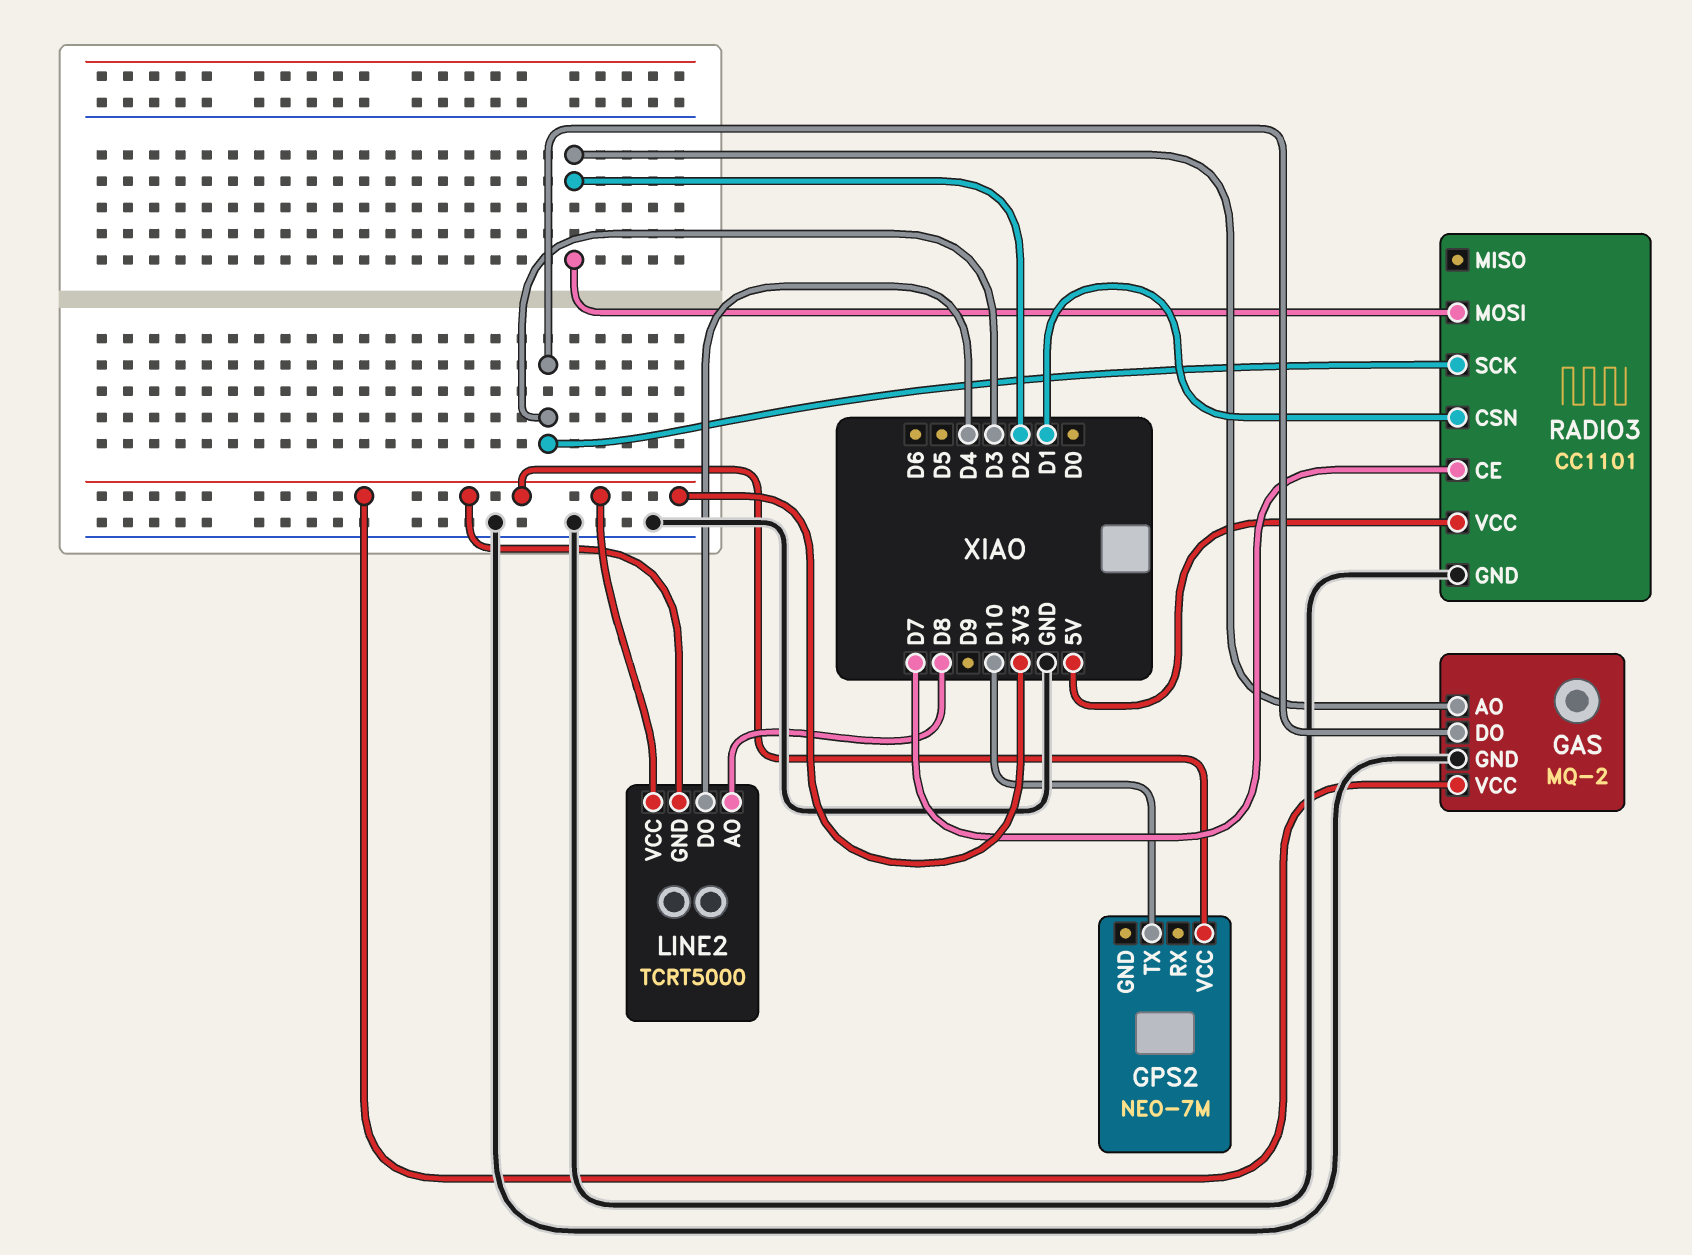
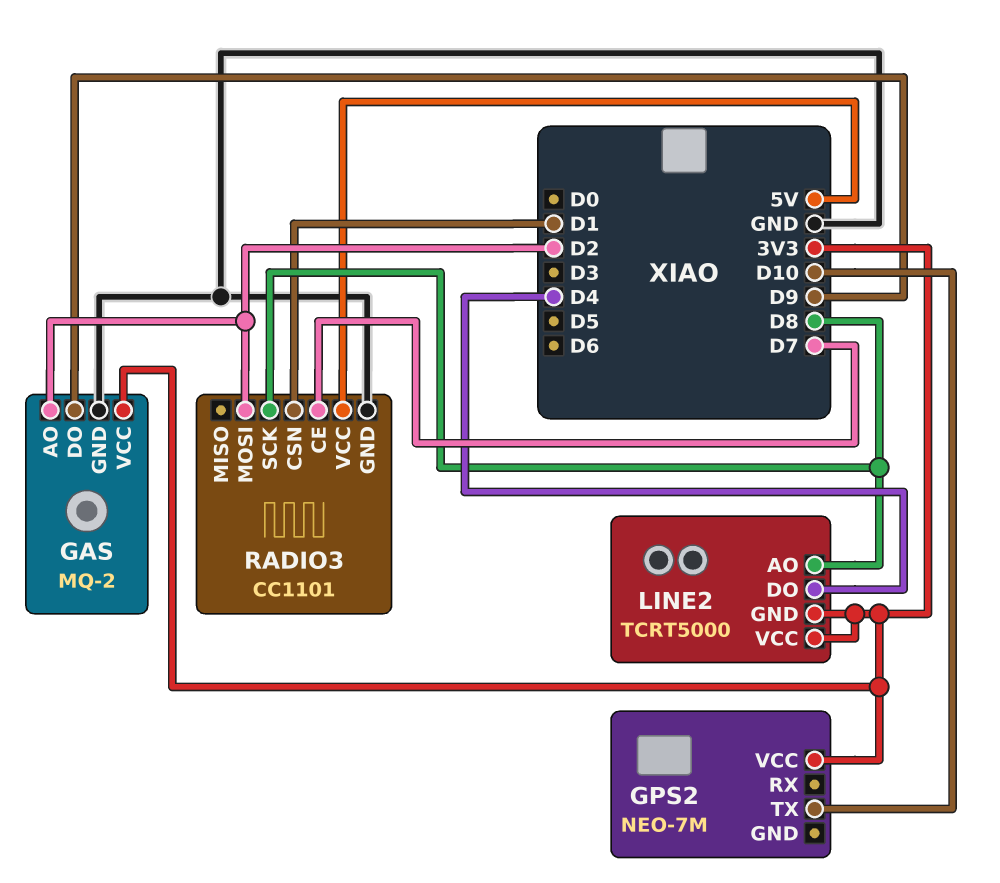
GAS pin DO: D3 -> D9
RADIO3 pin SCK: D3 -> D8

